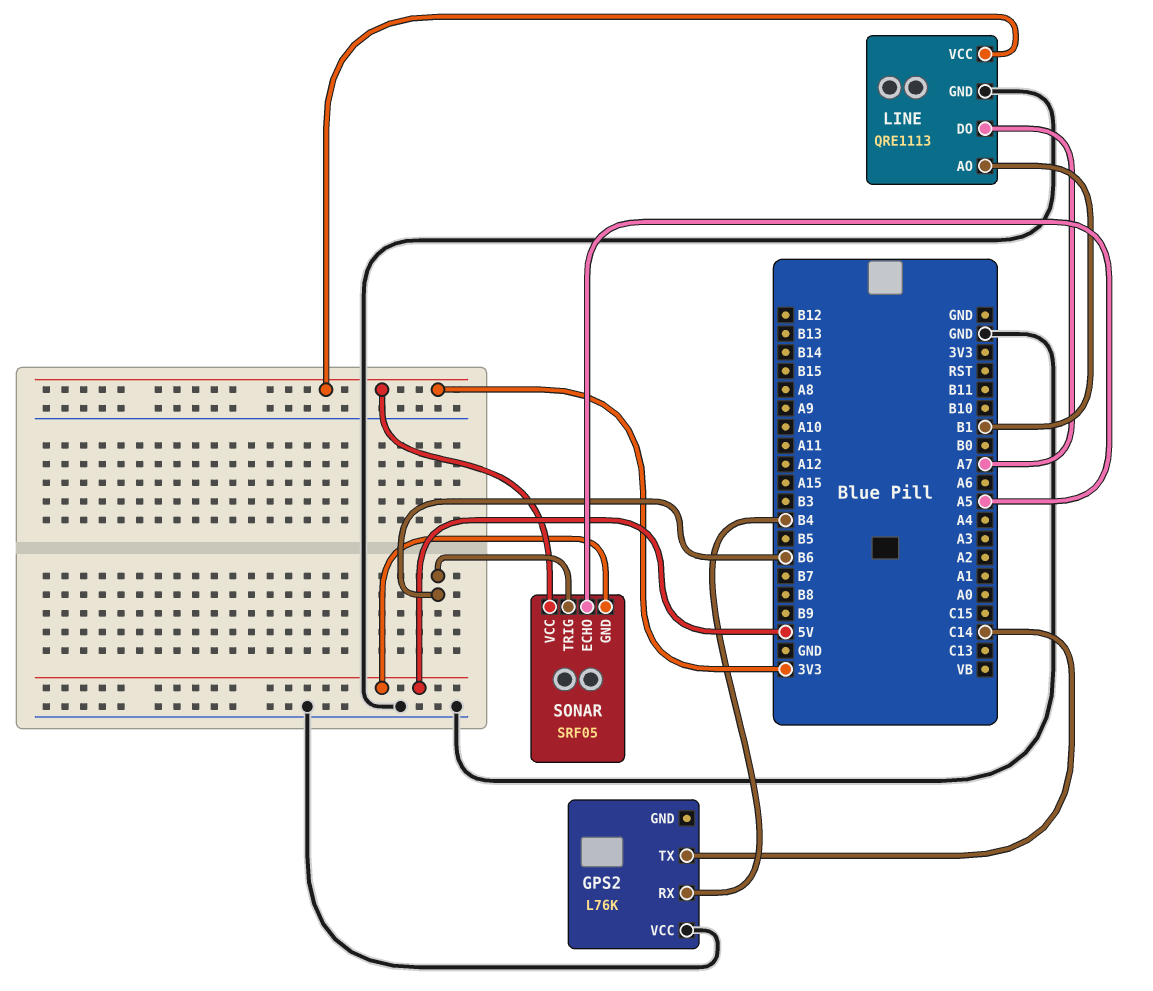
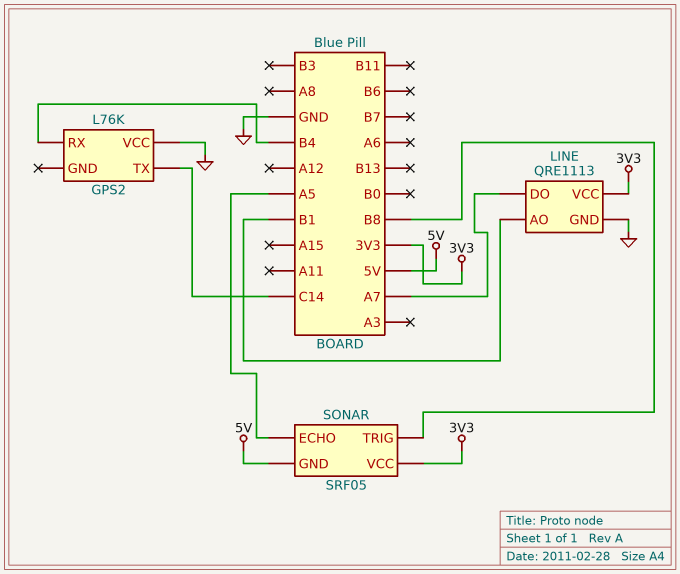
SONAR pin TRIG: B6 -> B8

